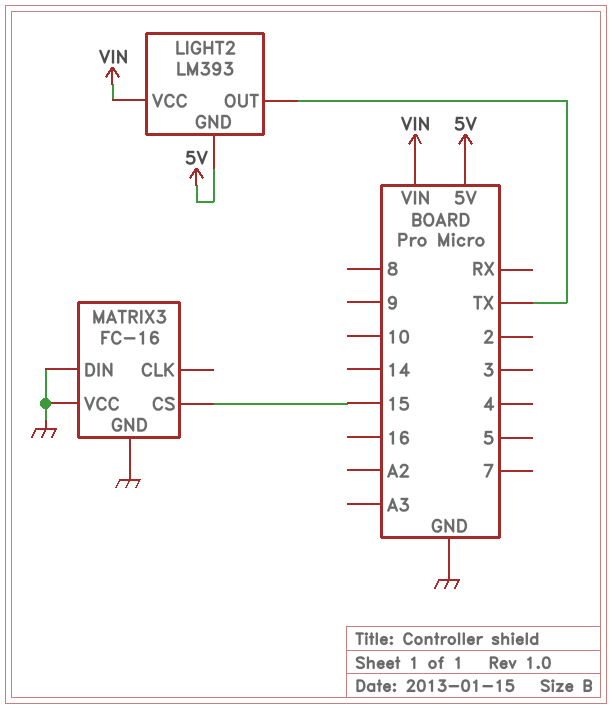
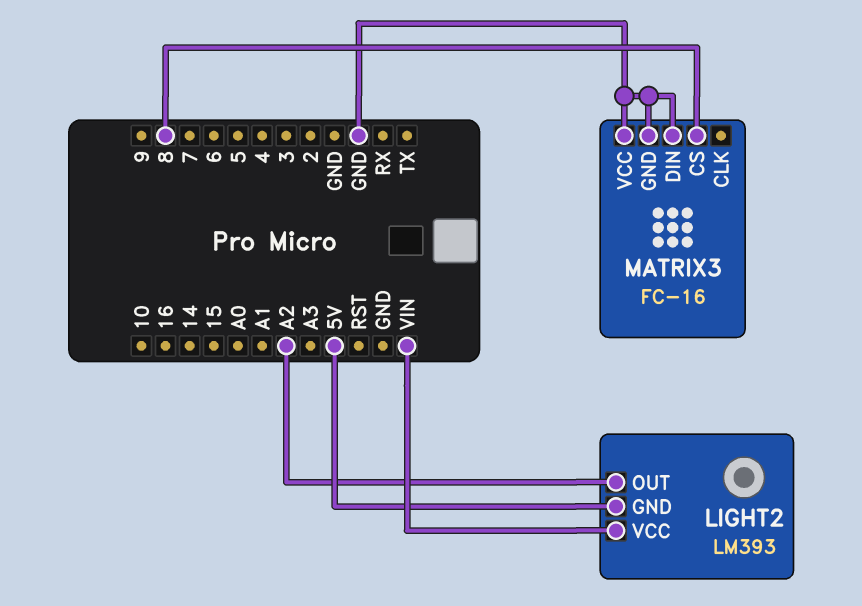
LIGHT2 pin OUT: TX -> A2
MATRIX3 pin CS: 15 -> 8

